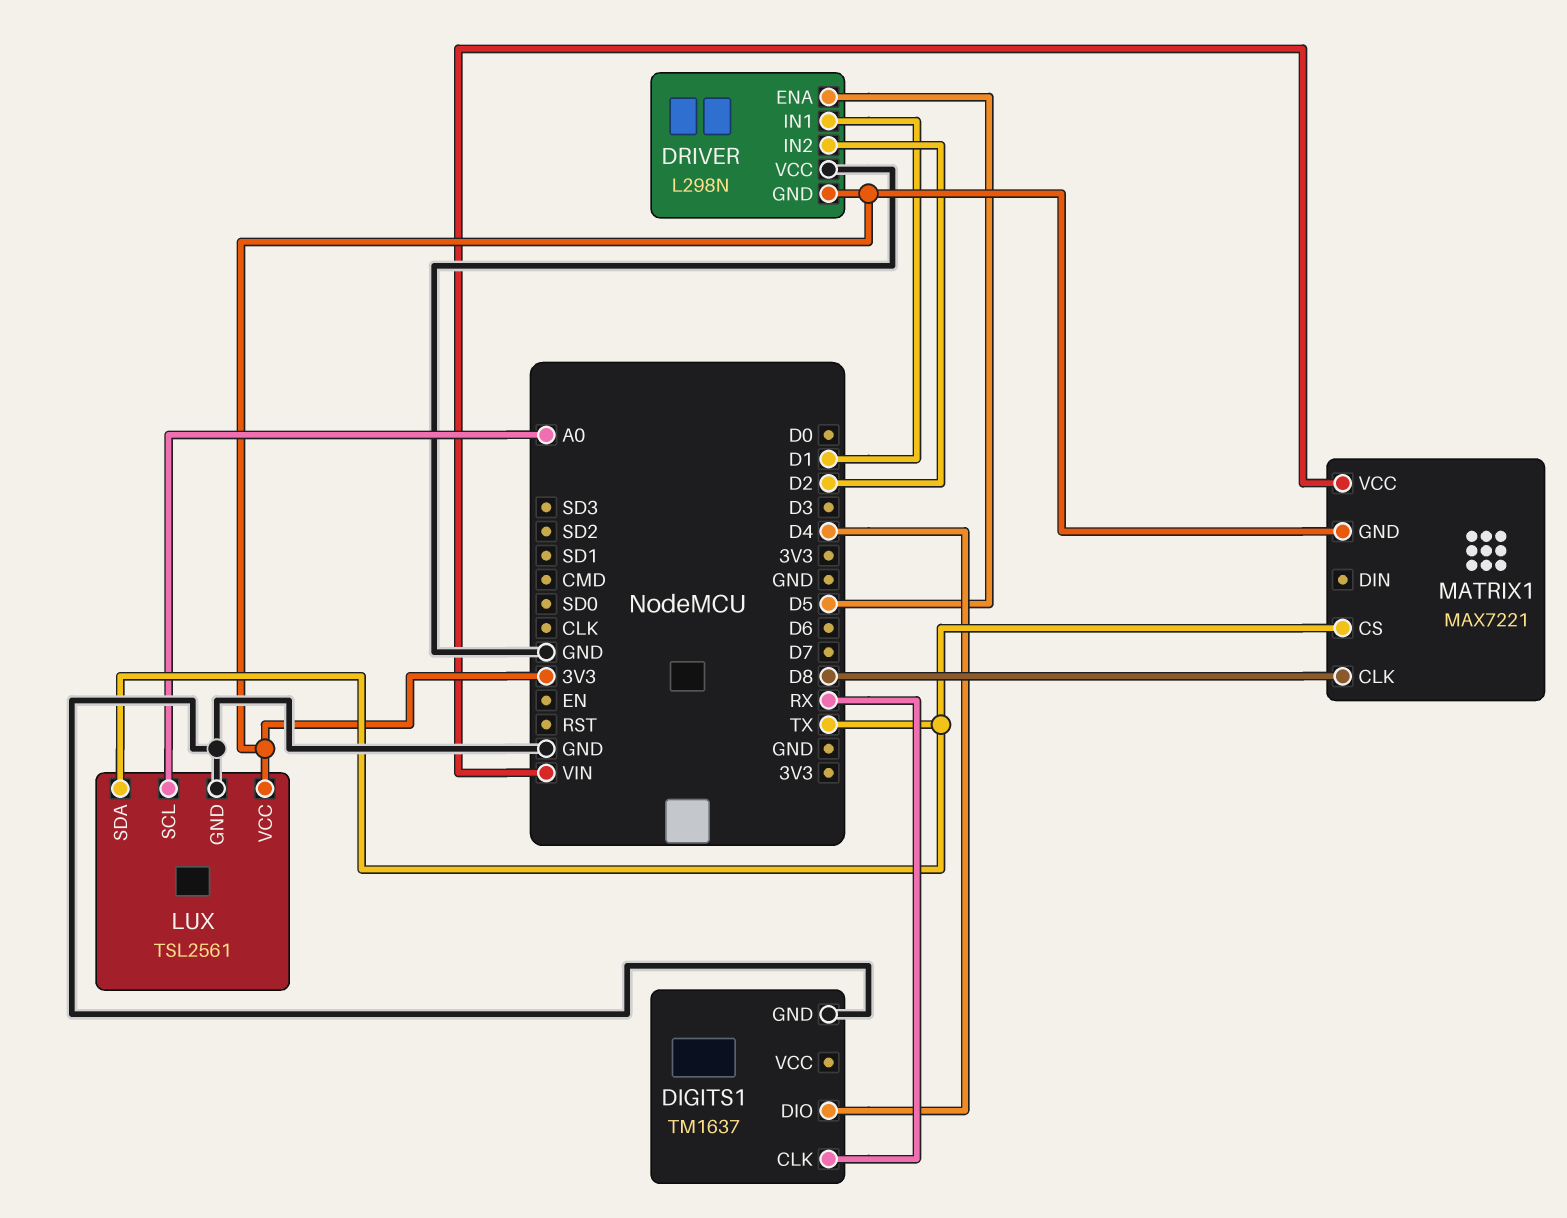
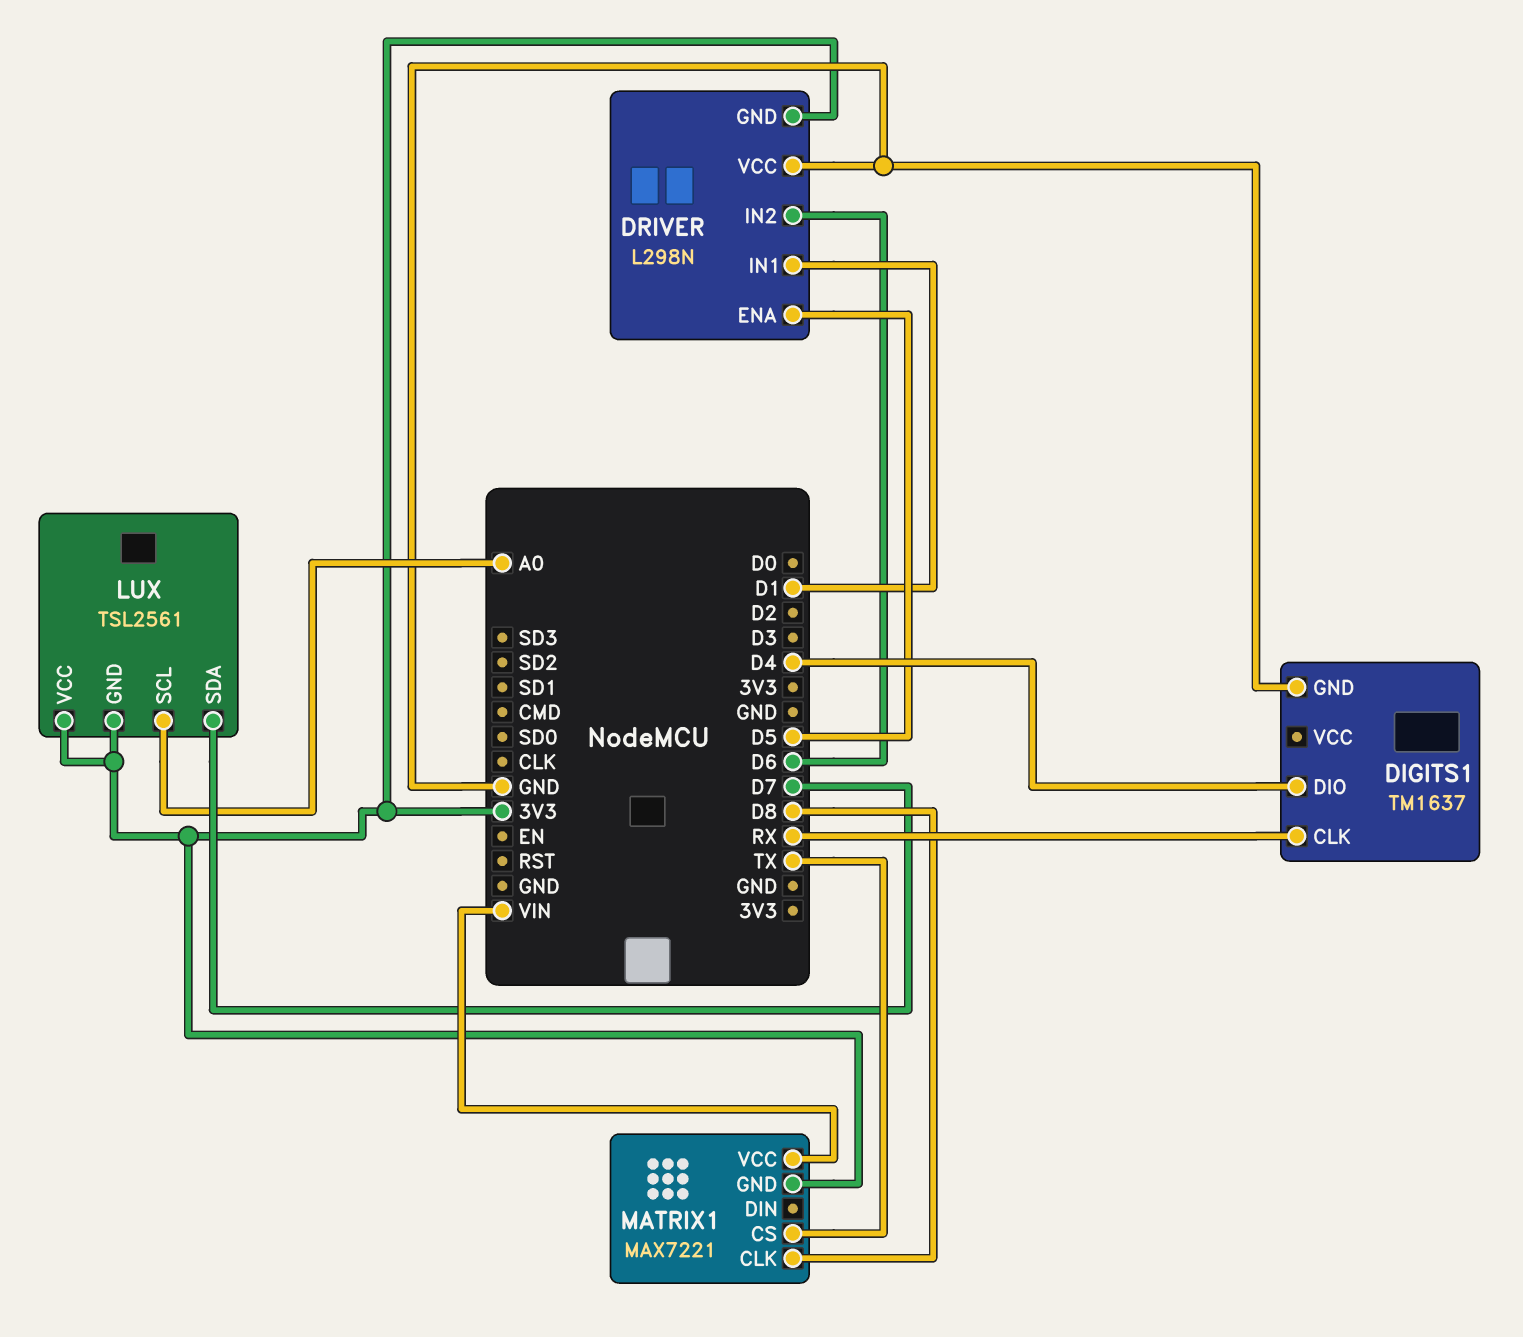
DRIVER pin IN2: D2 -> D6
LUX pin GND: GND -> 3V3
LUX pin SDA: TX -> D7

